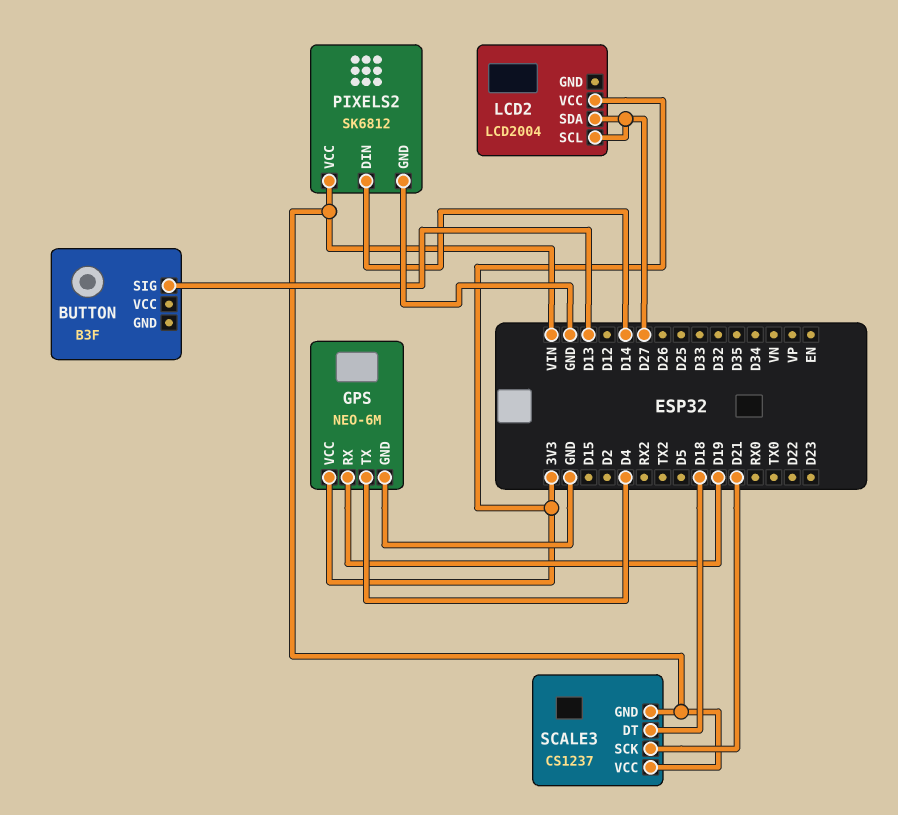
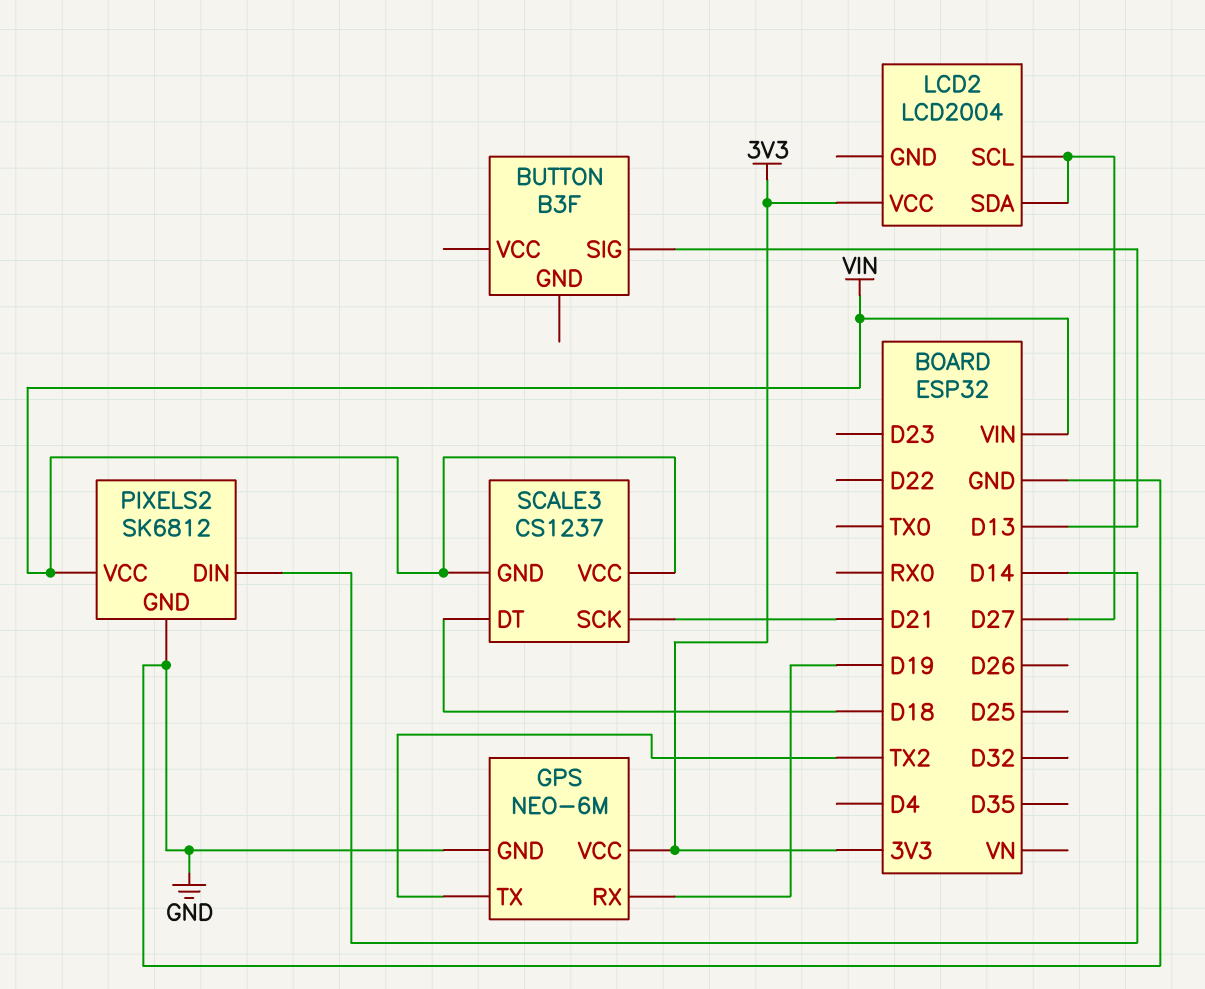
GPS pin TX: D4 -> TX2

